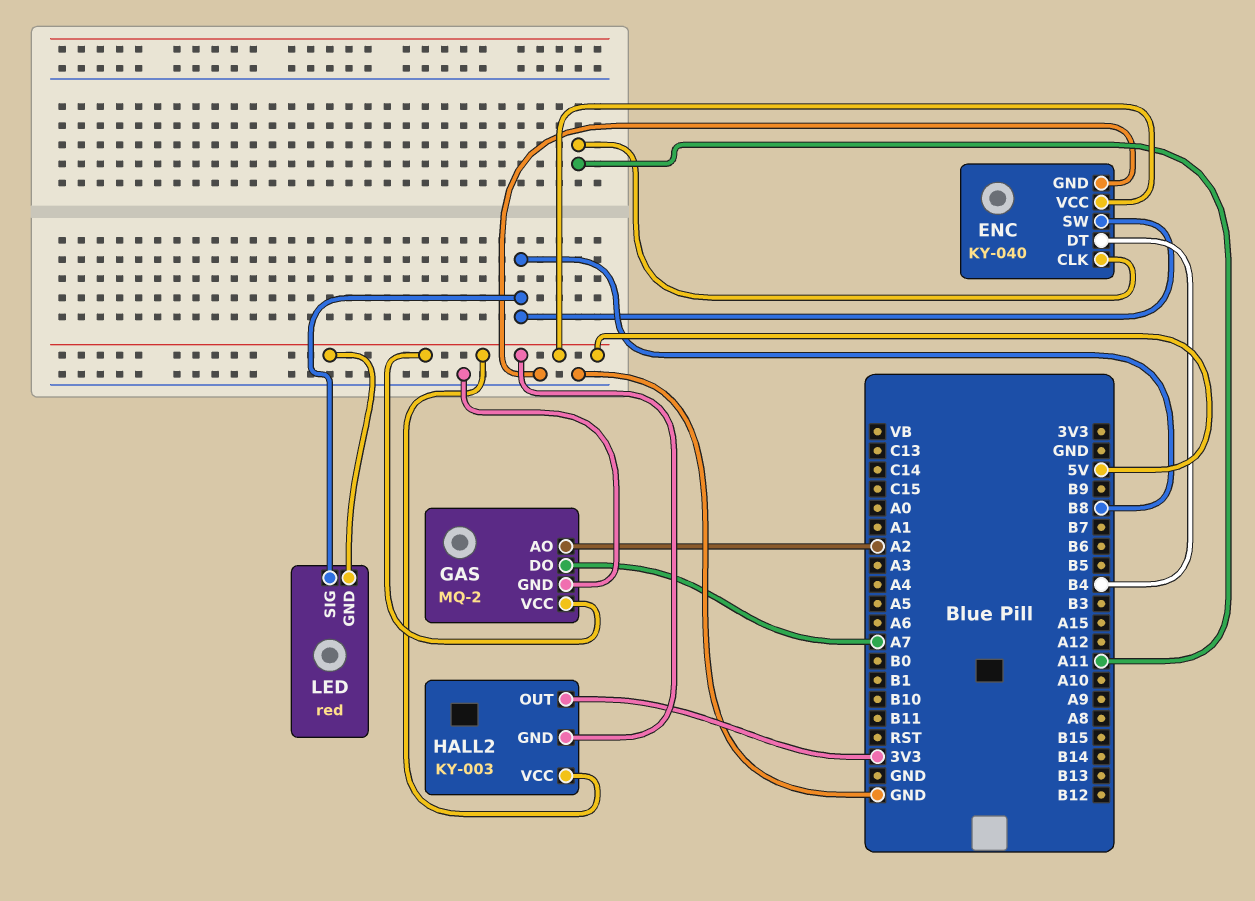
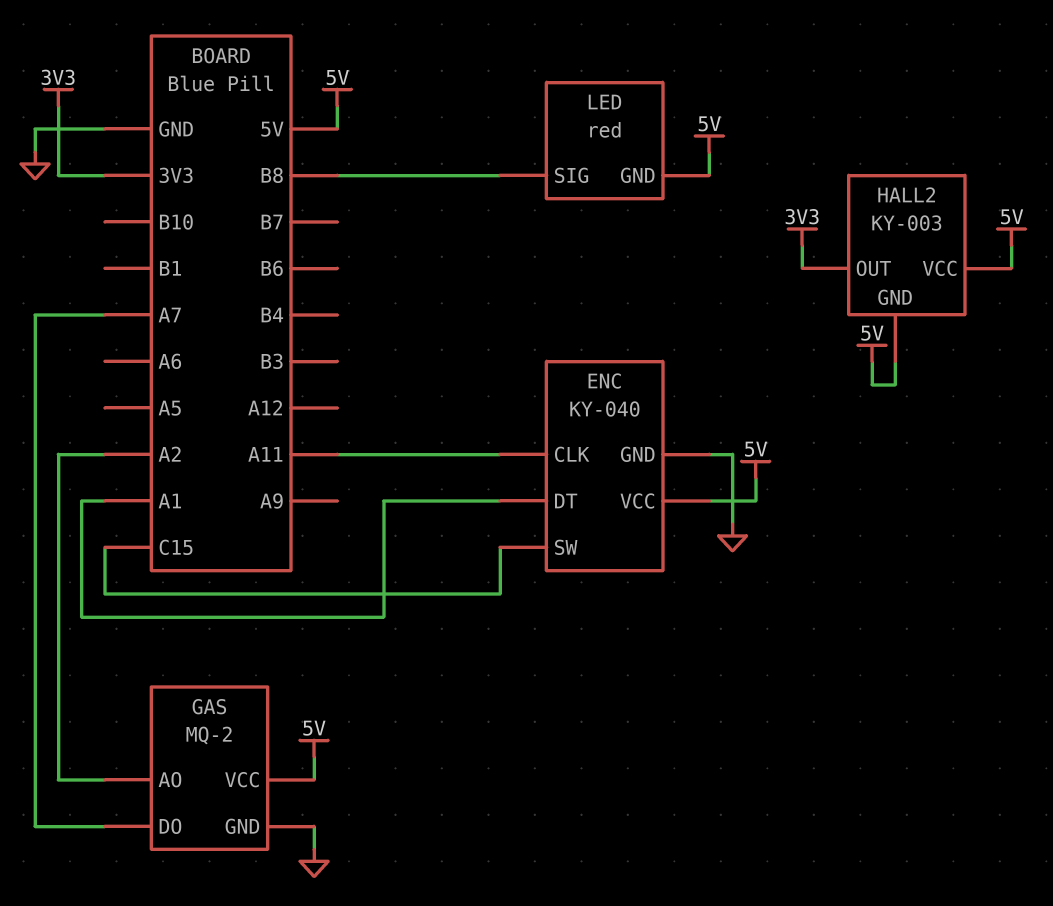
ENC pin DT: B4 -> A1
ENC pin SW: B8 -> C15

